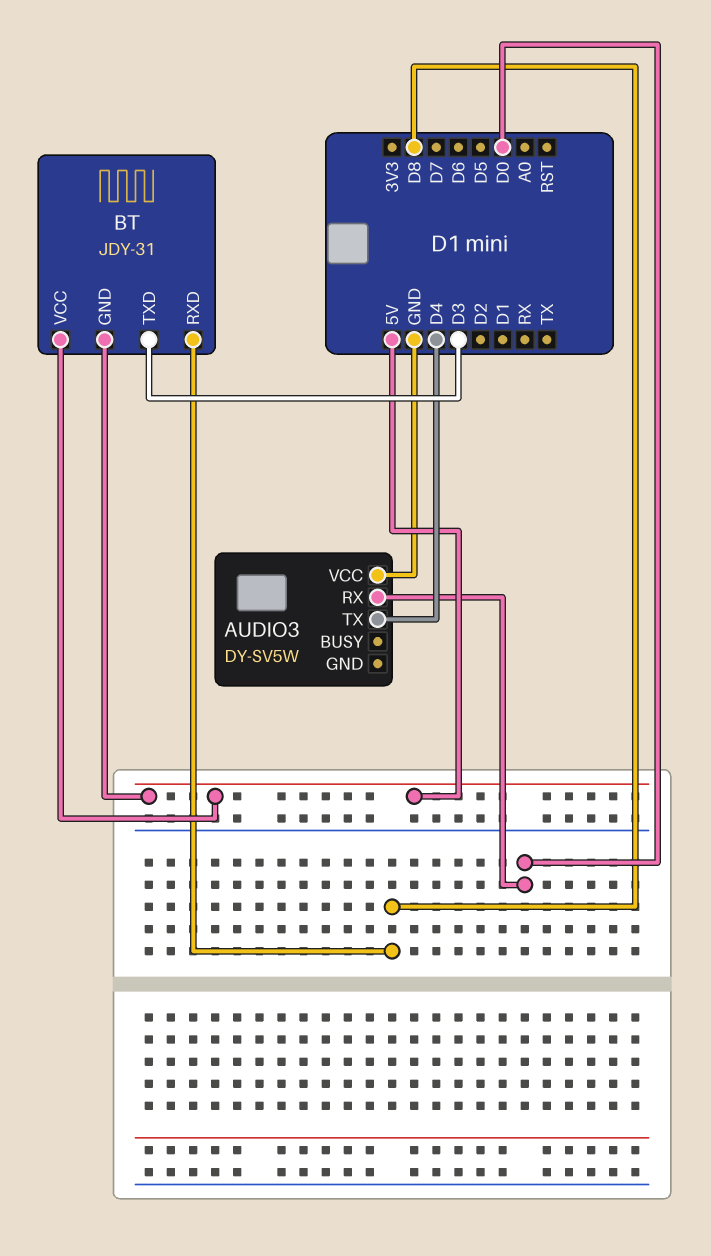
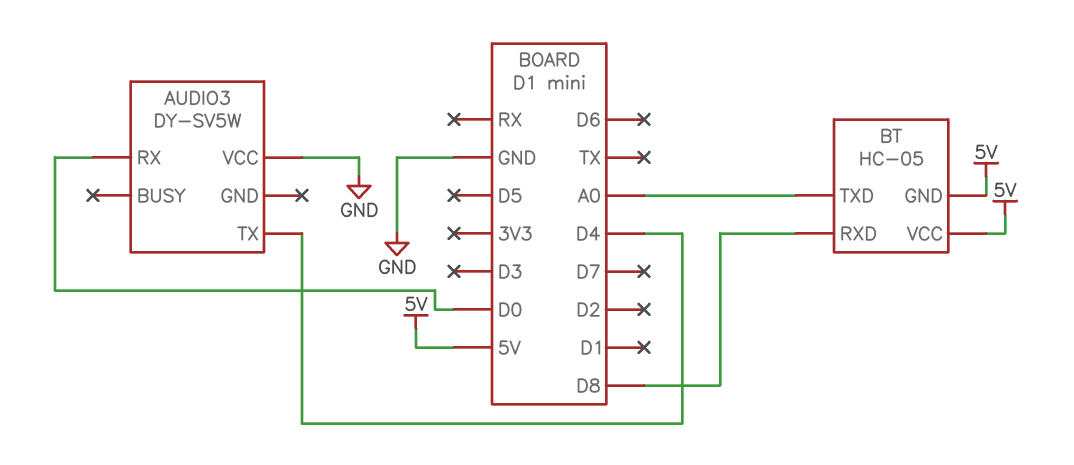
BT: JDY-31 -> HC-05
BT pin TXD: D3 -> A0

